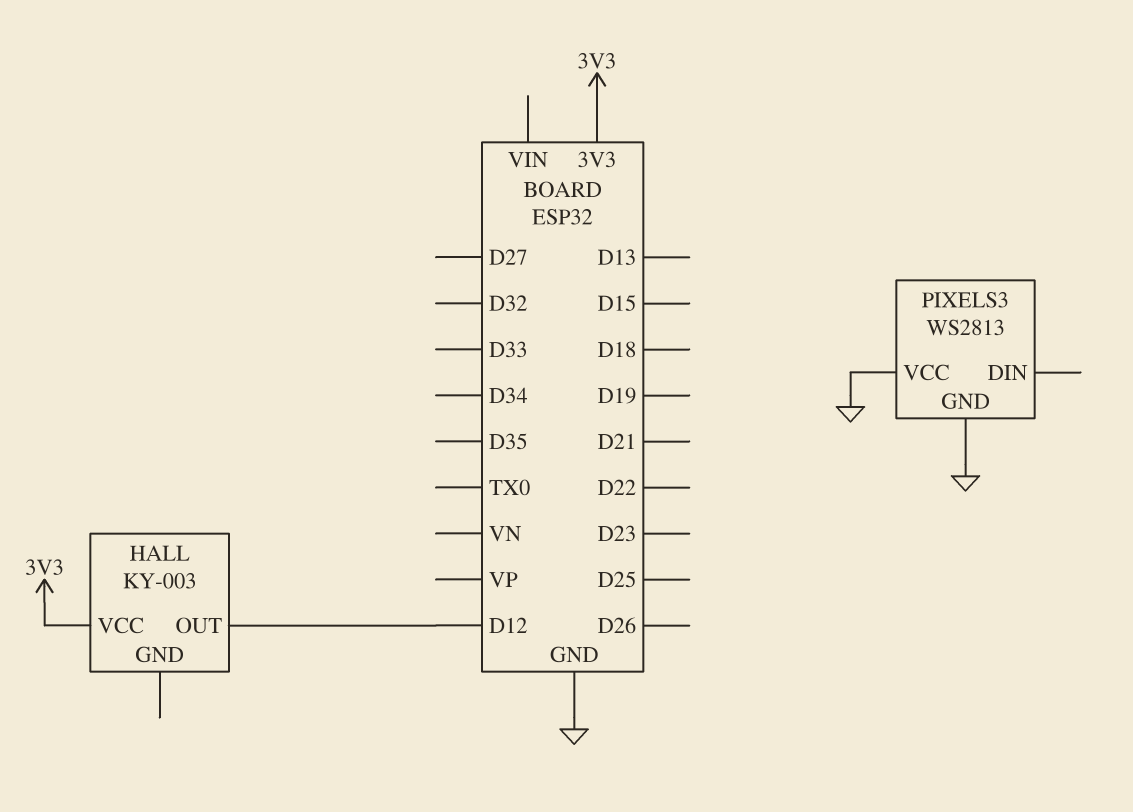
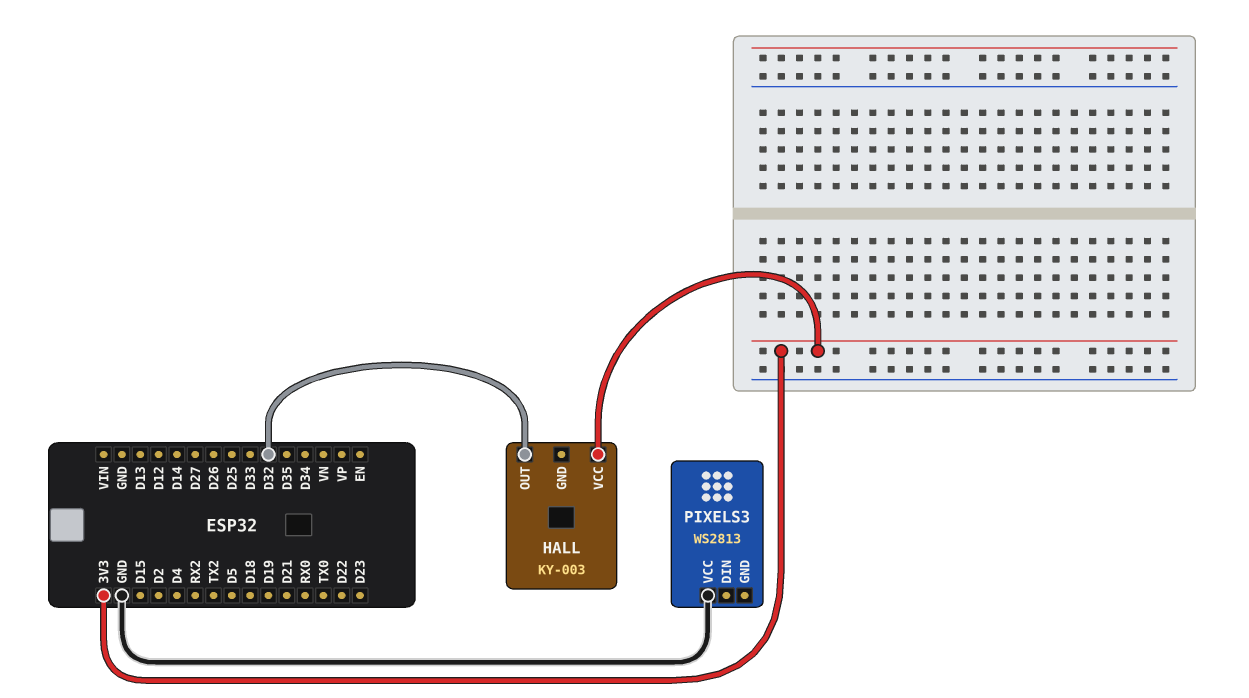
HALL pin OUT: D12 -> D32
PIXELS3 pin GND: GND -> none

